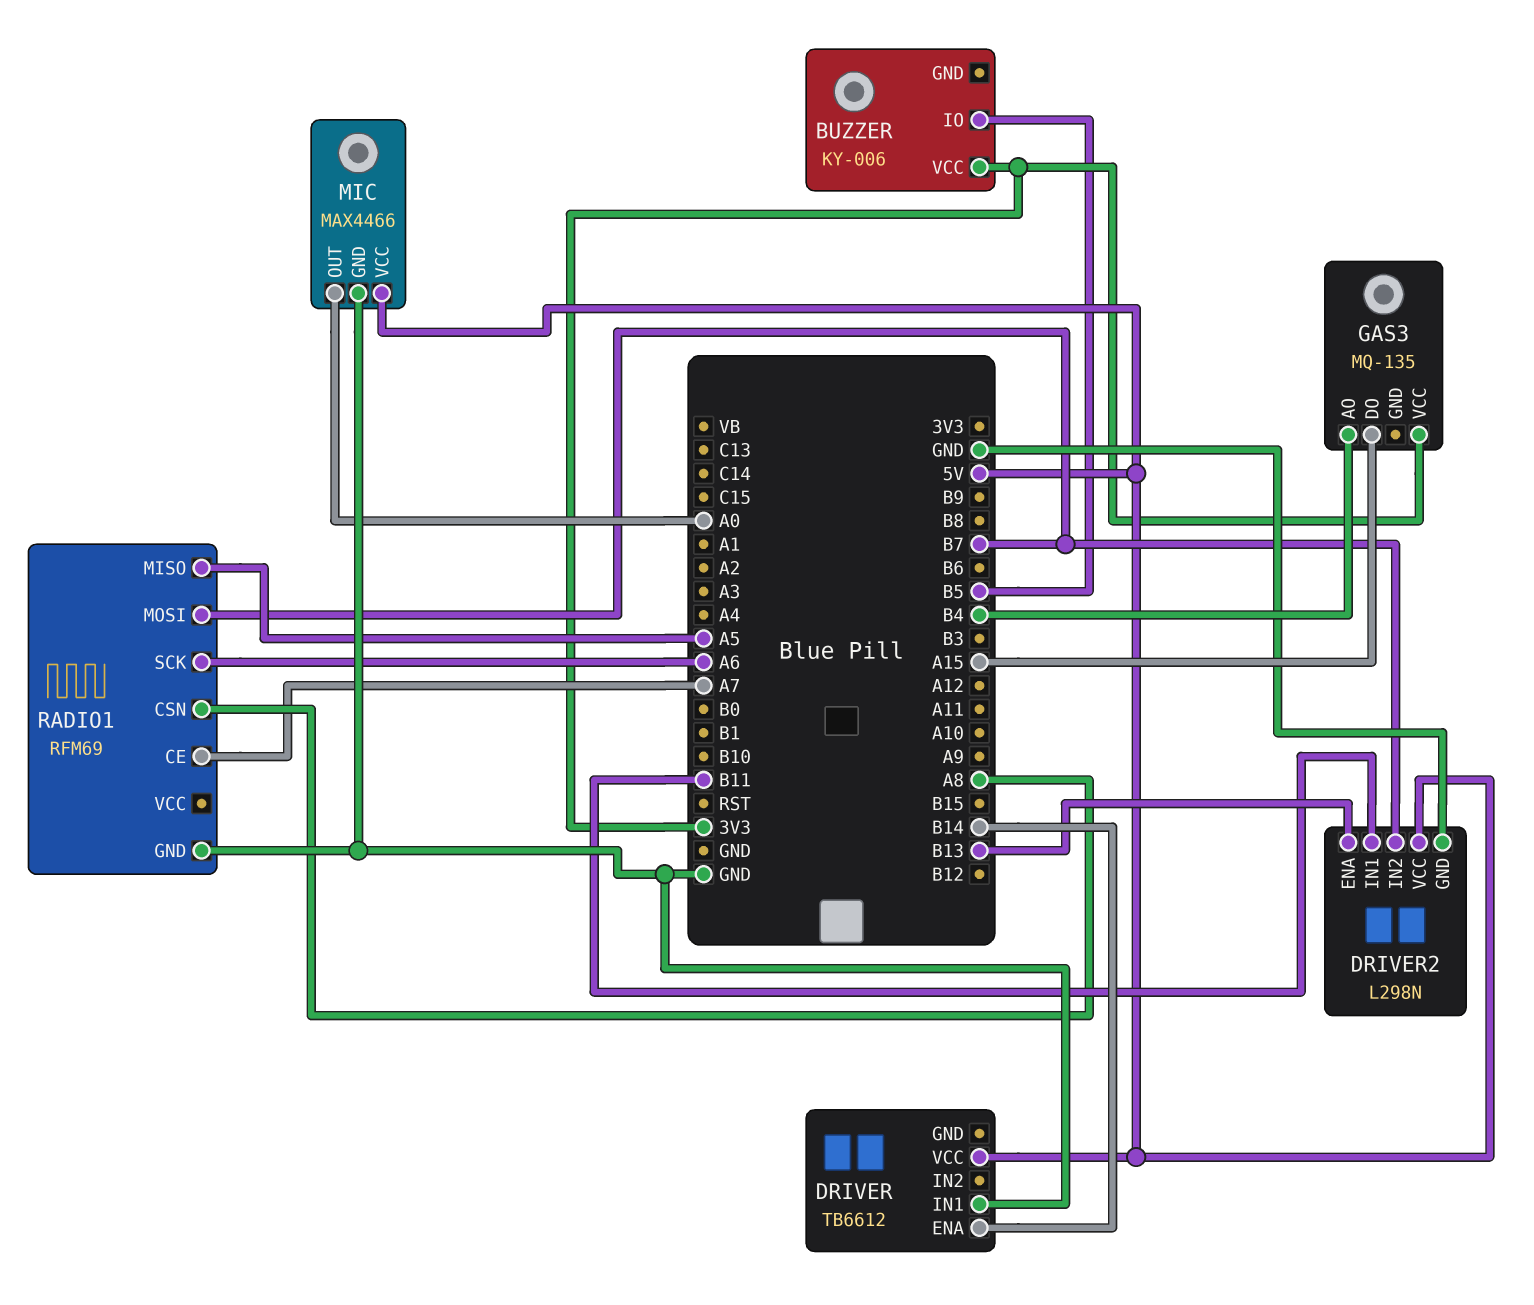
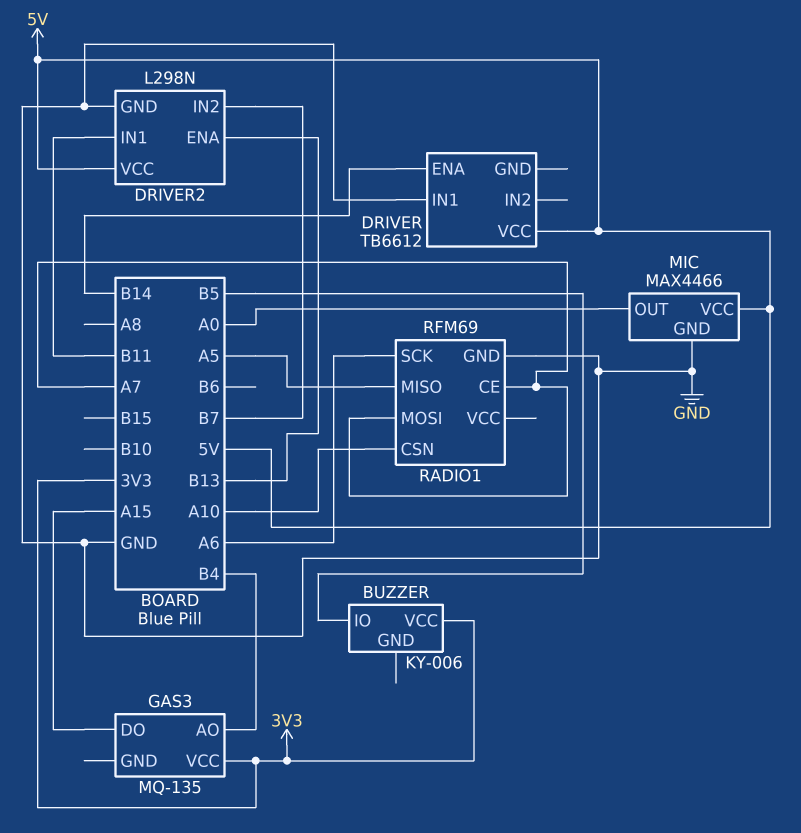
RADIO1 pin CSN: A8 -> A10
RADIO1 pin MOSI: B7 -> A7

